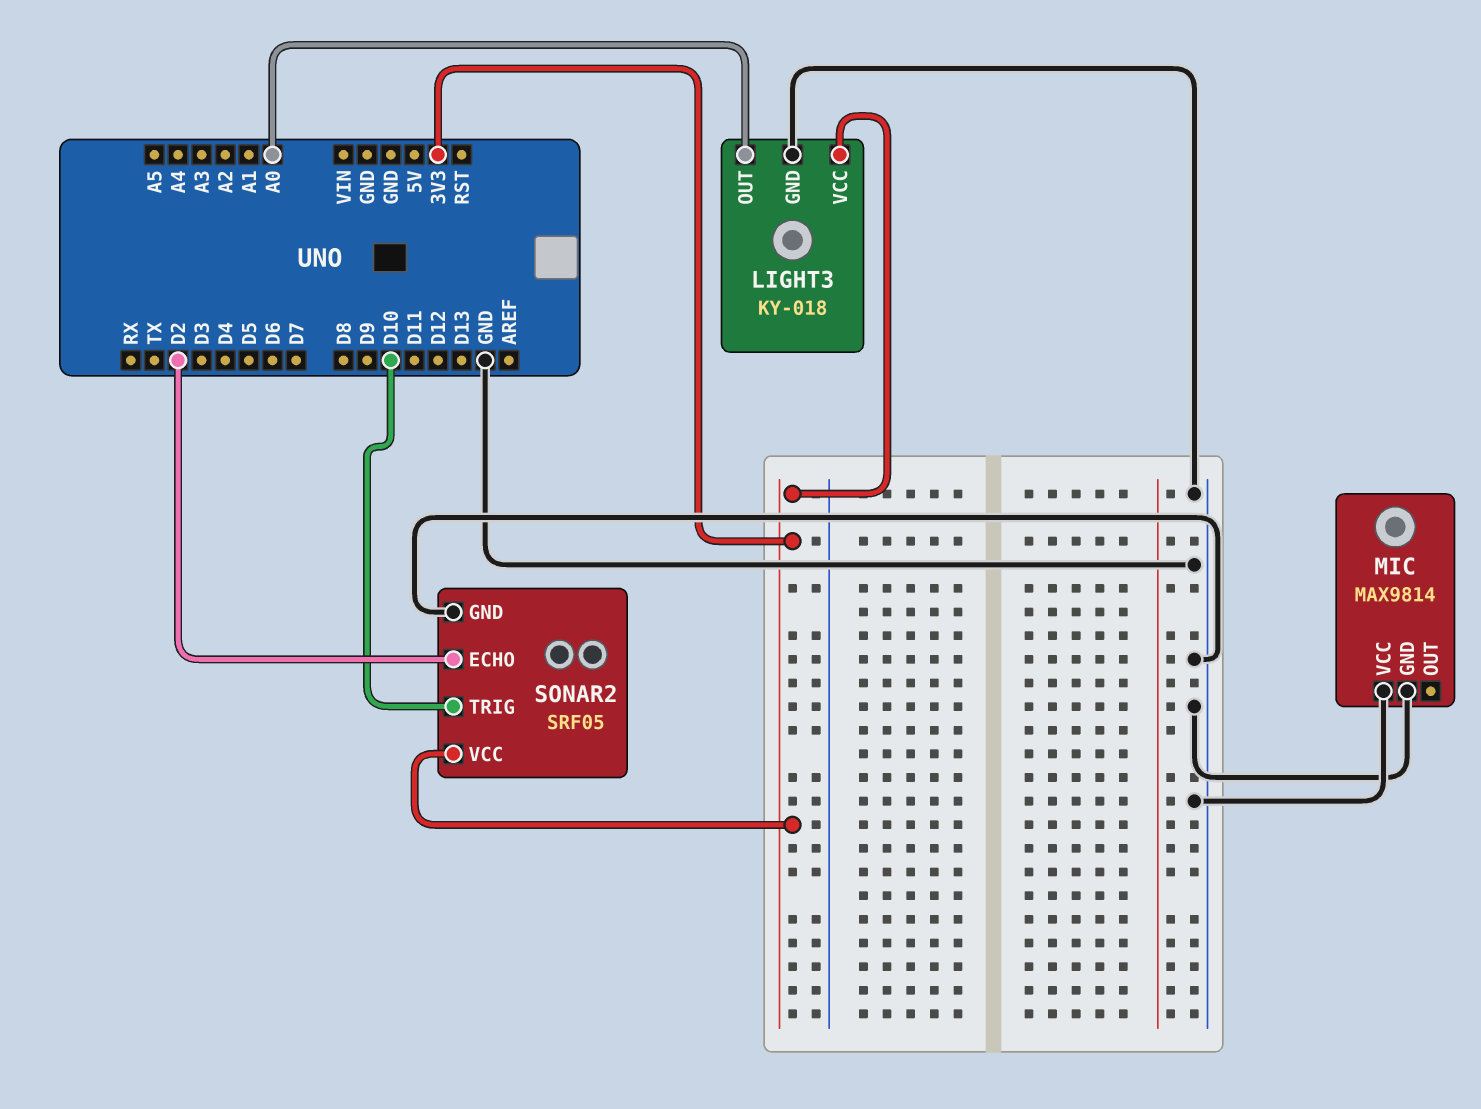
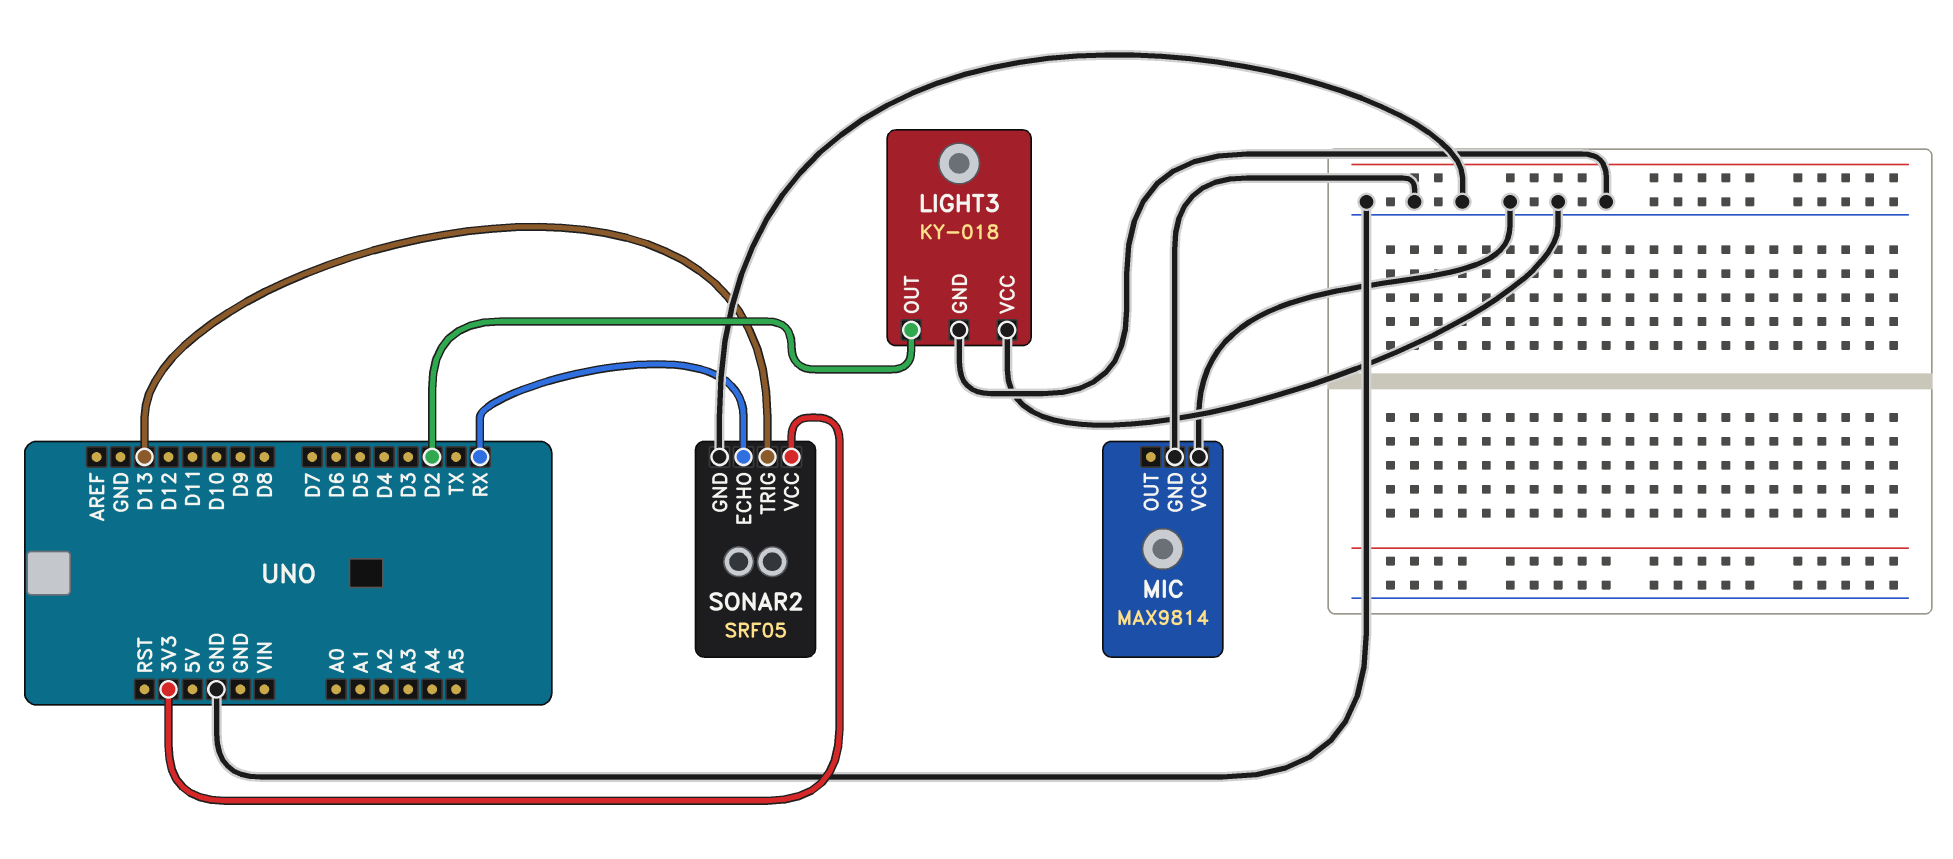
LIGHT3 pin OUT: A0 -> D2
LIGHT3 pin VCC: 3V3 -> GND
SONAR2 pin ECHO: D2 -> RX
SONAR2 pin TRIG: D10 -> D13

